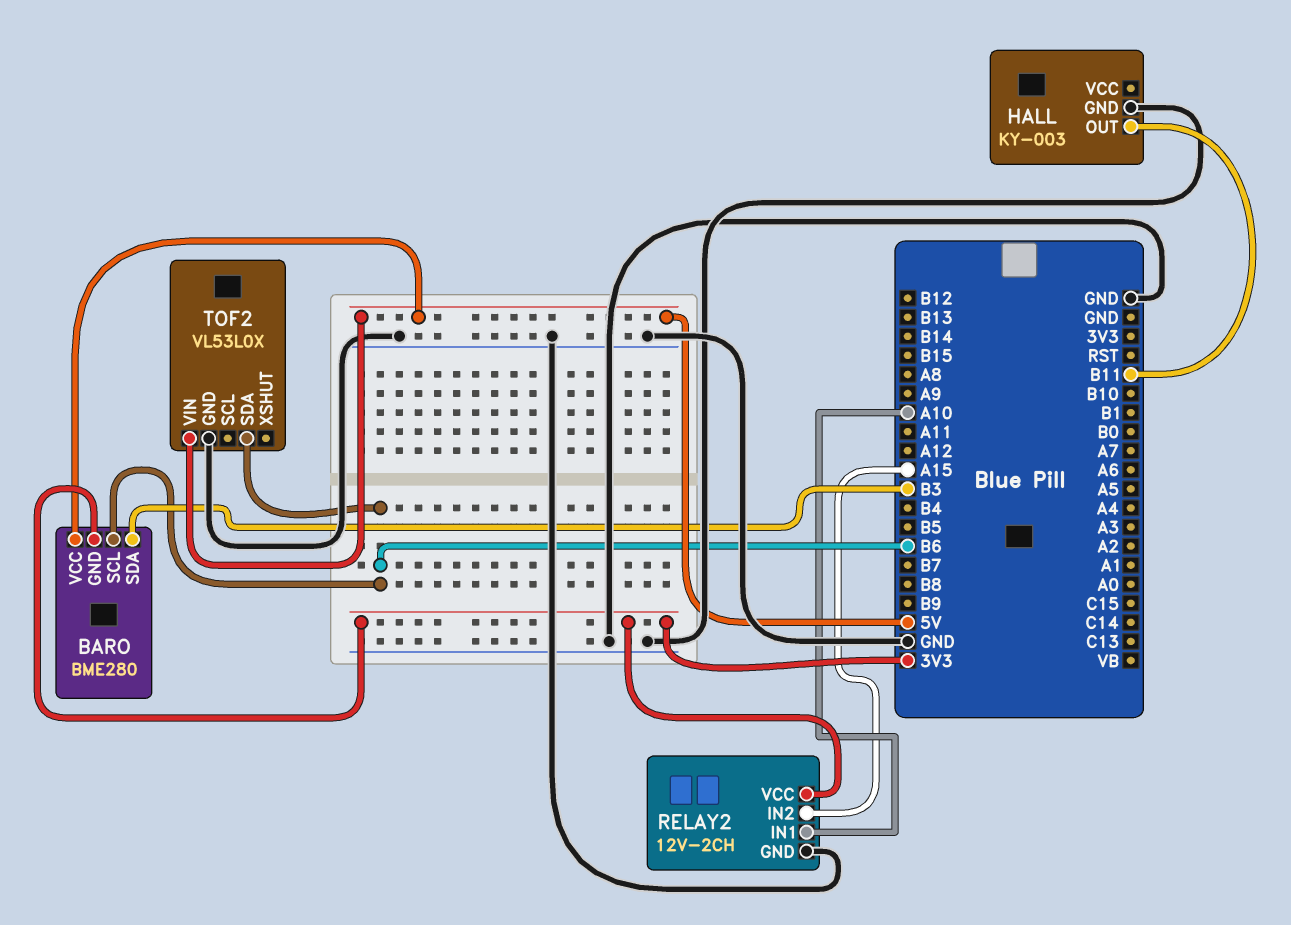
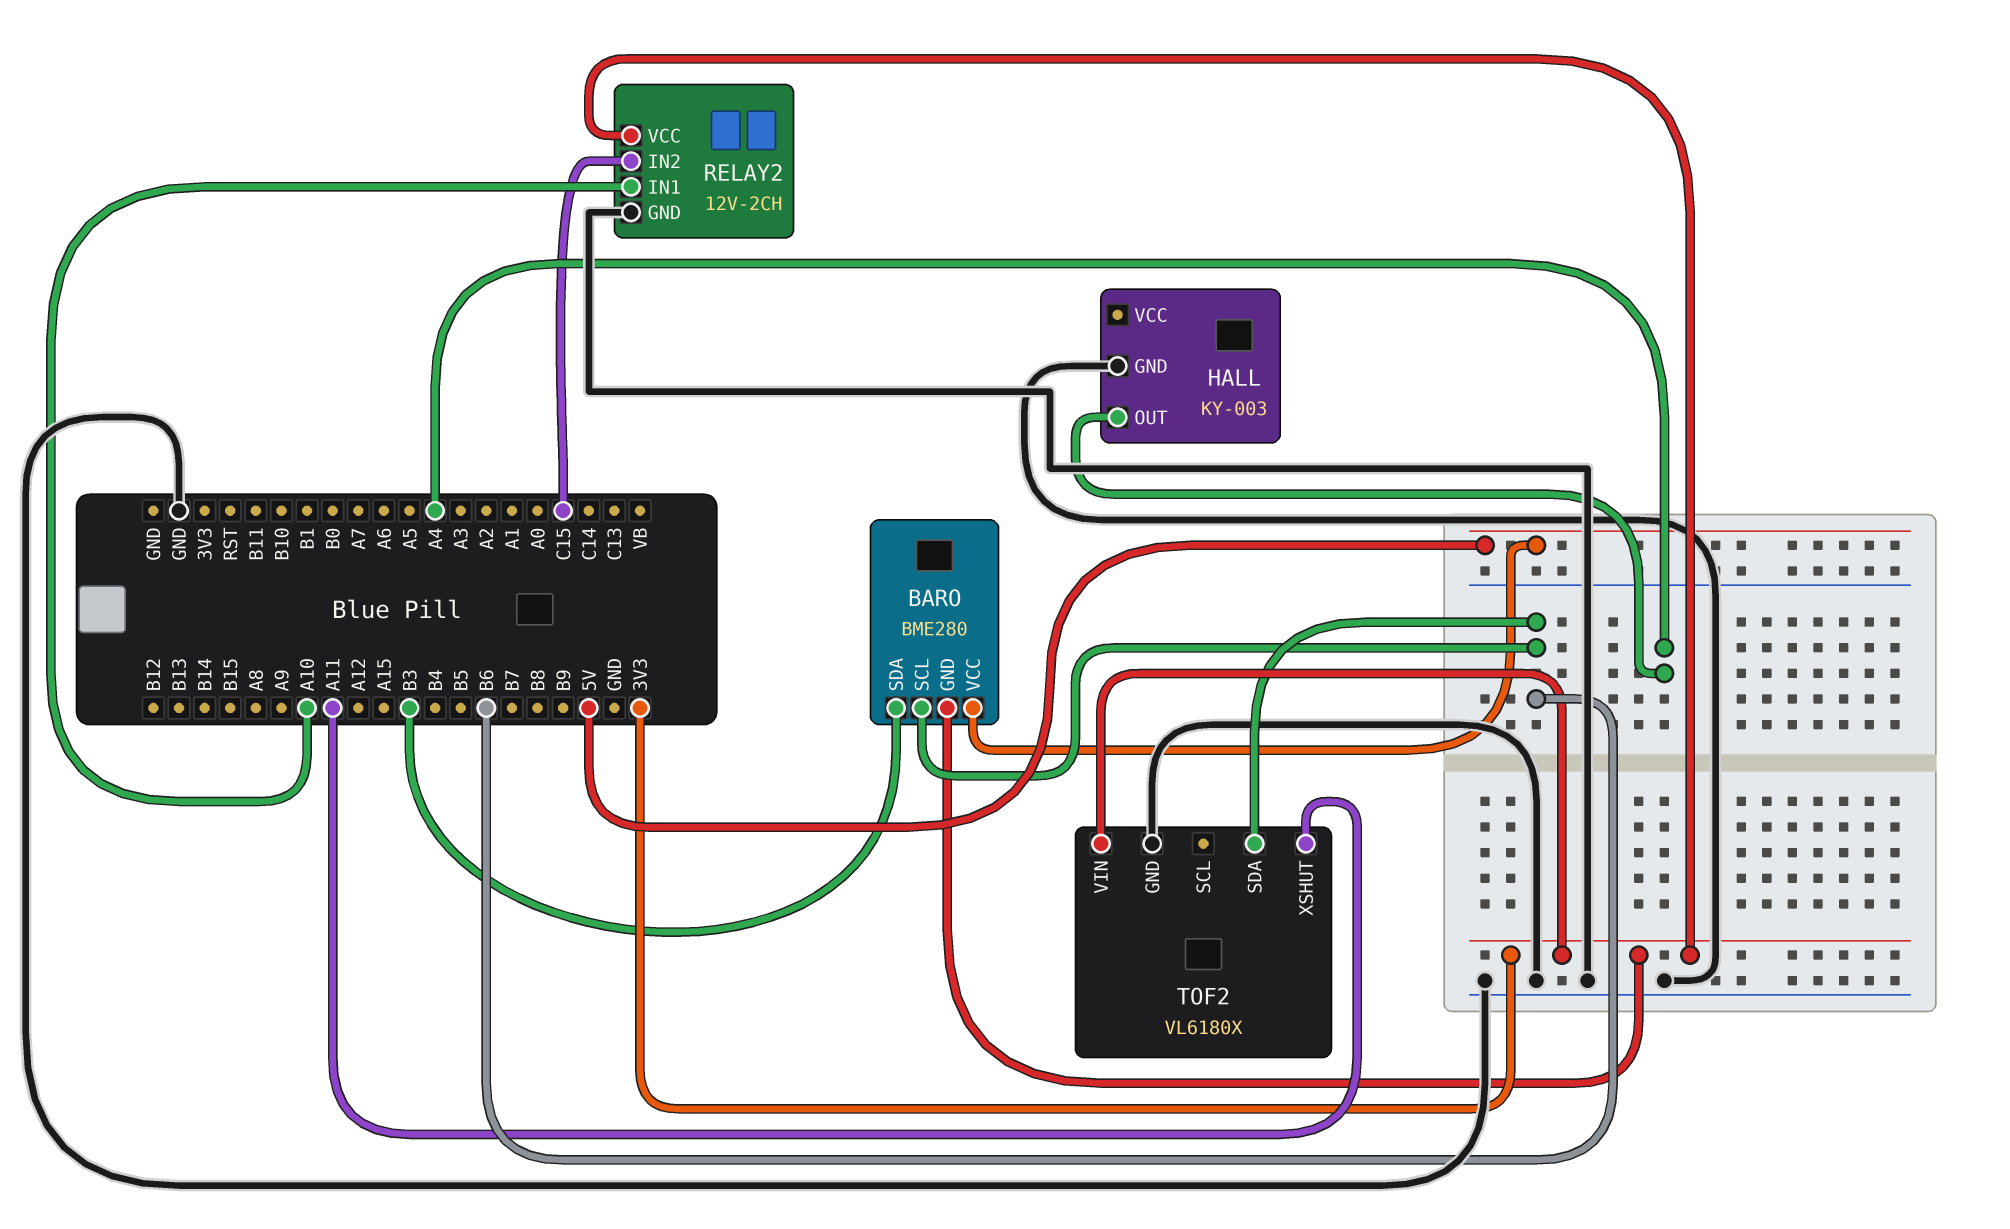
HALL pin OUT: B11 -> A4
RELAY2 pin IN2: A15 -> C15
TOF2: VL53L0X -> VL6180X
TOF2 pin VIN: 5V -> 3V3
TOF2 pin XSHUT: none -> A11

